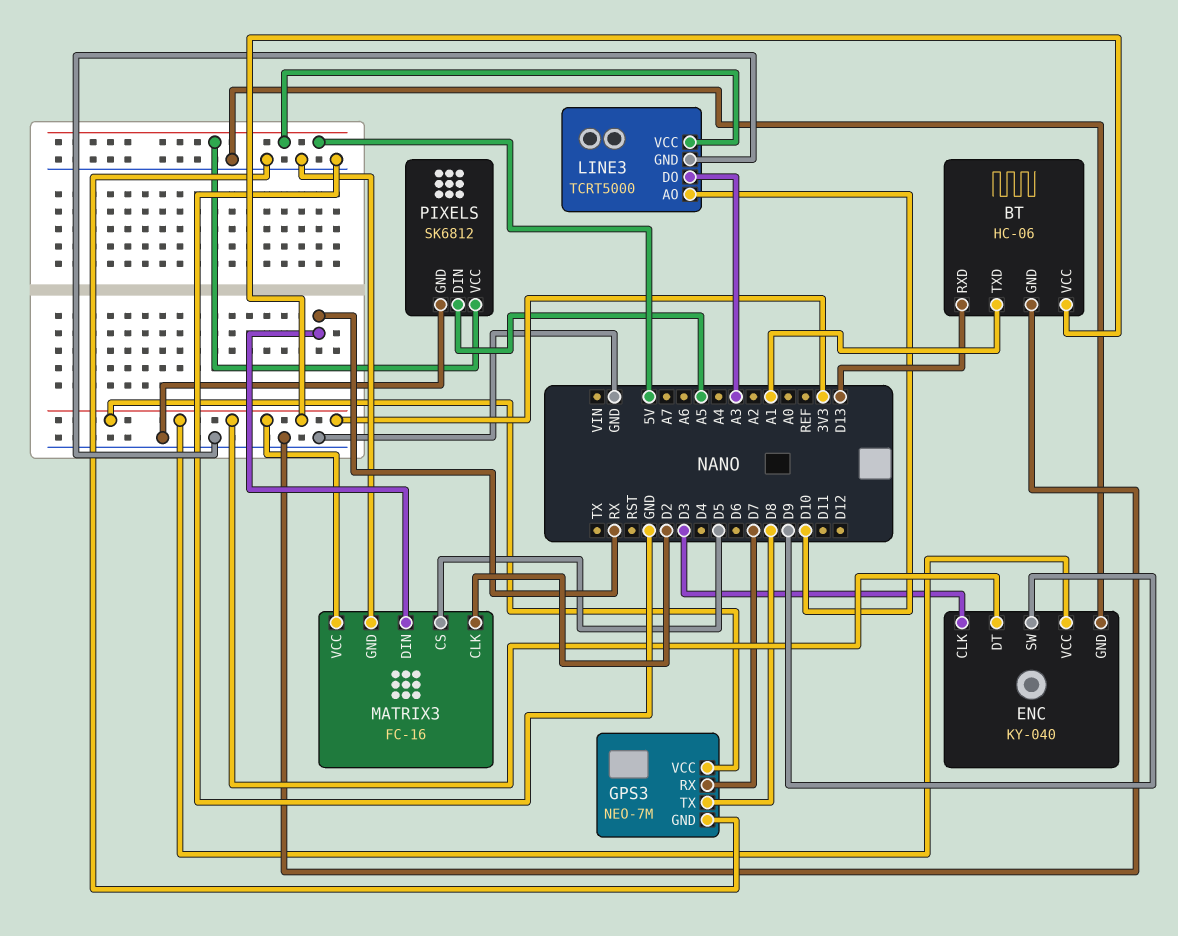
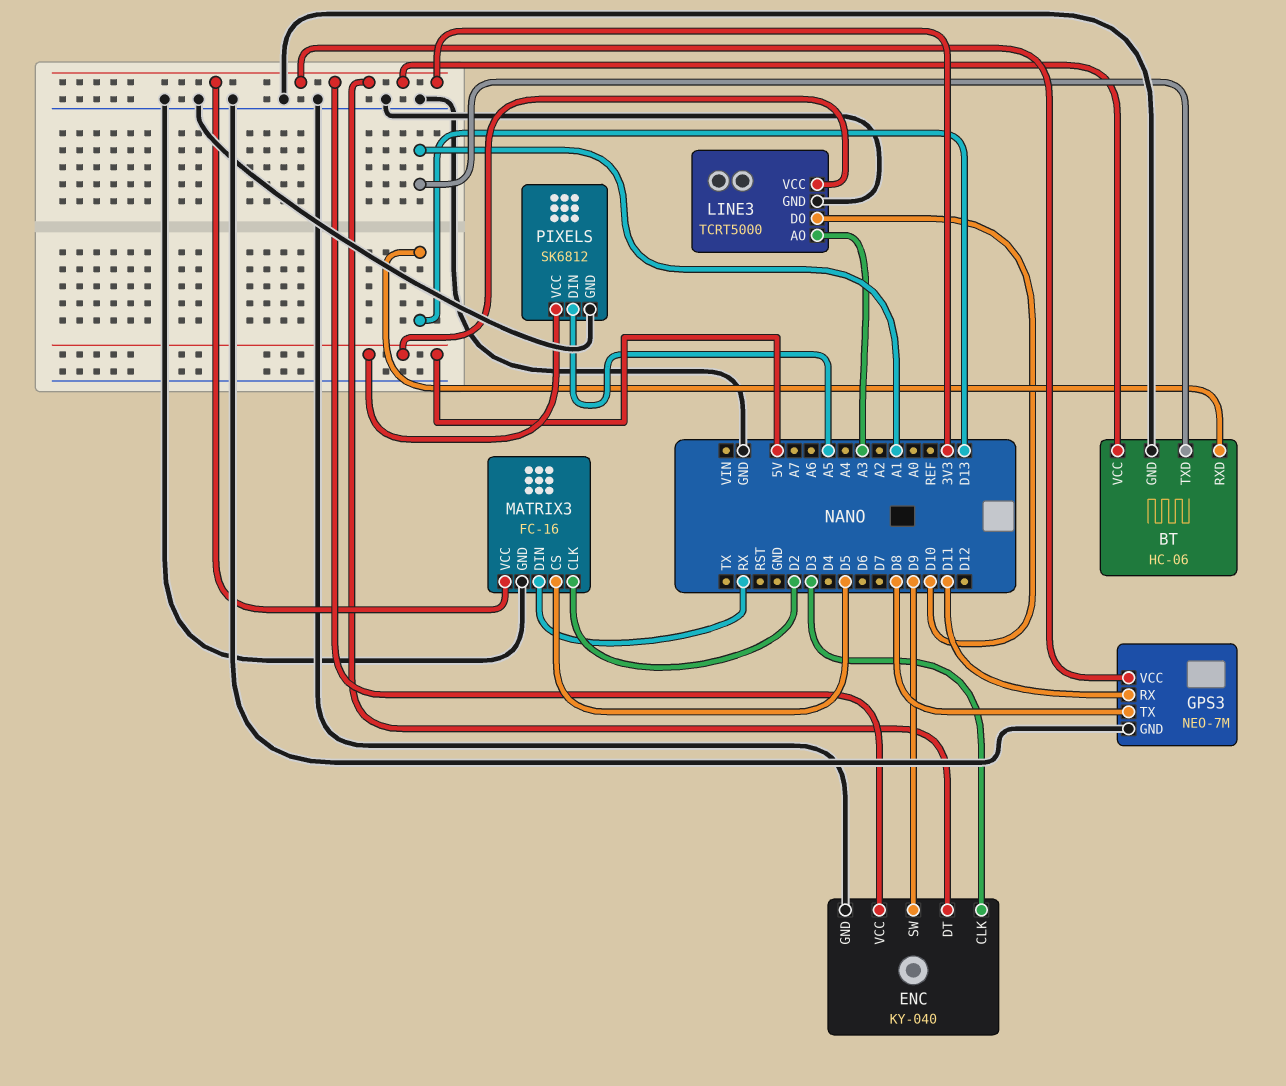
GPS3 pin RX: D7 -> D11
LINE3 pin AO: D10 -> A3
LINE3 pin DO: A3 -> D10

